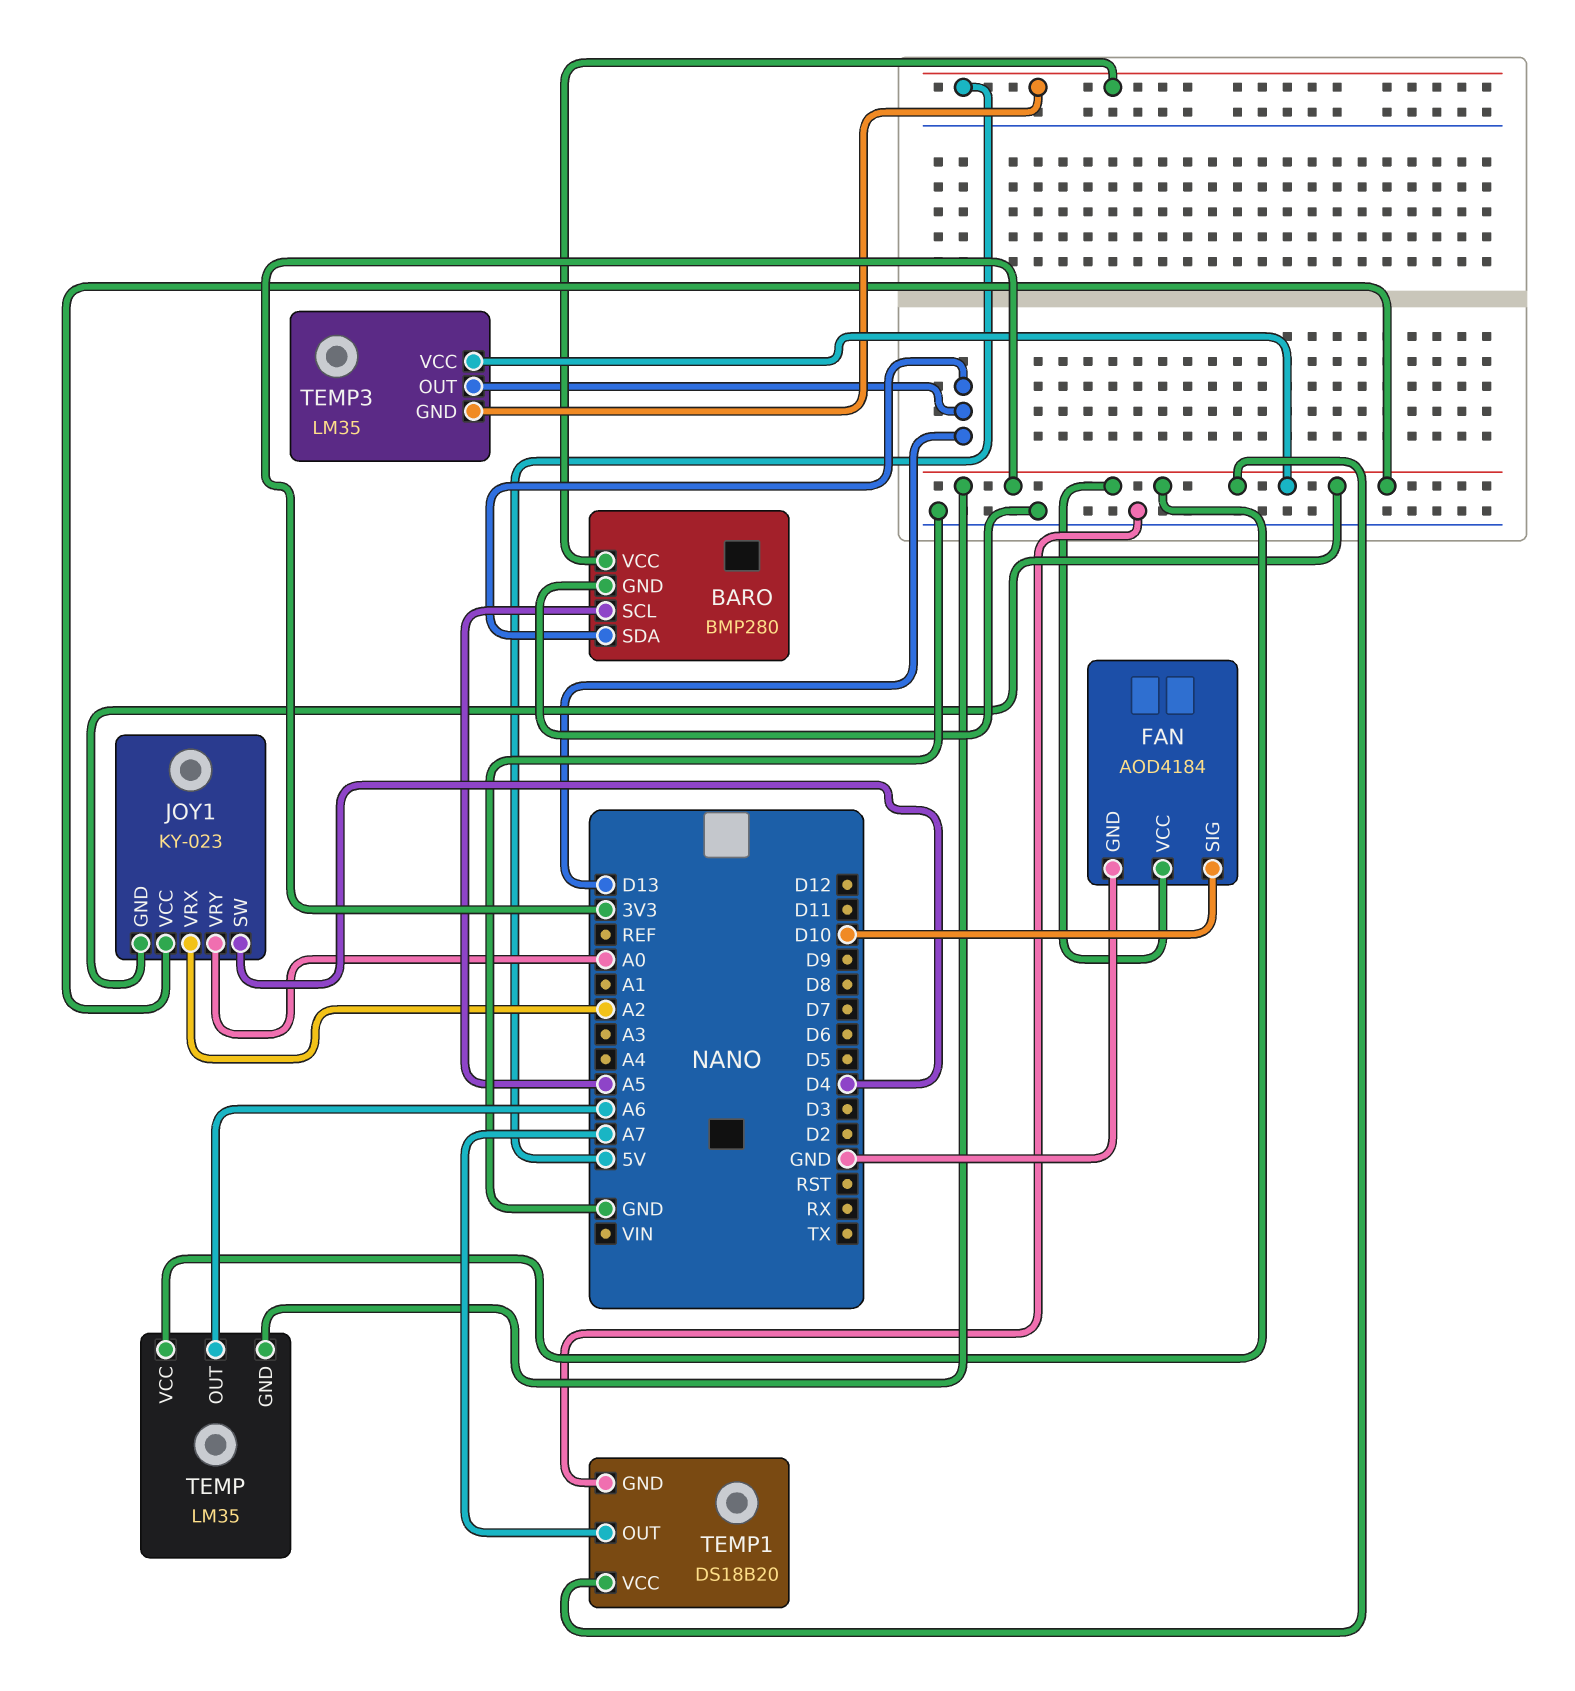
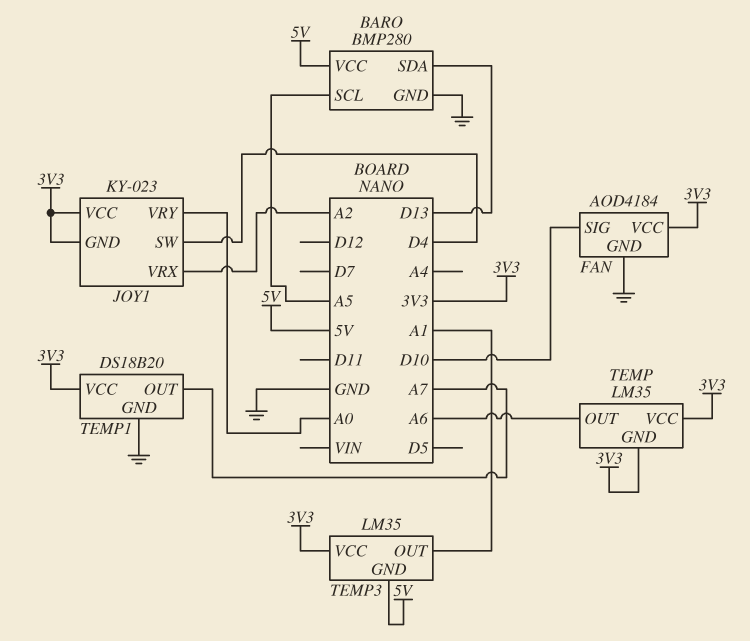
TEMP3 pin OUT: D13 -> A1

